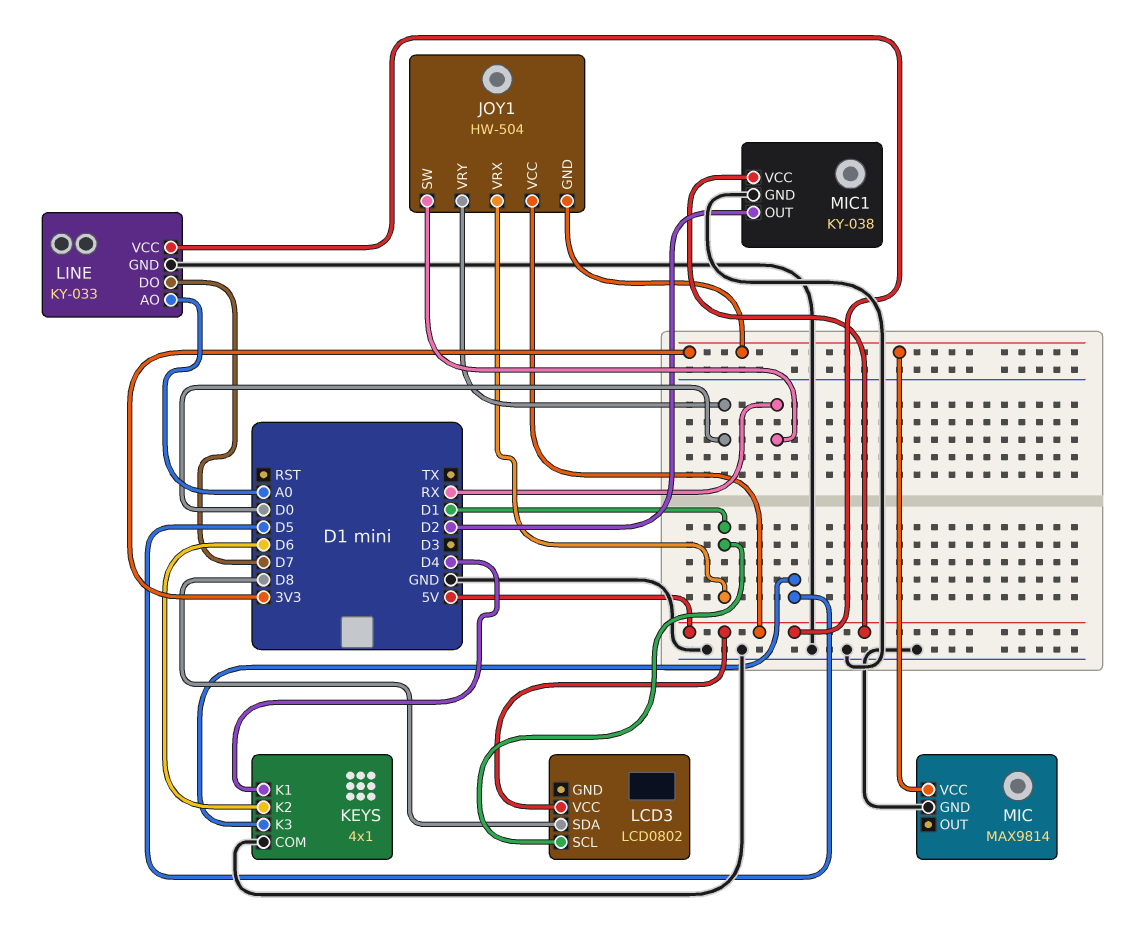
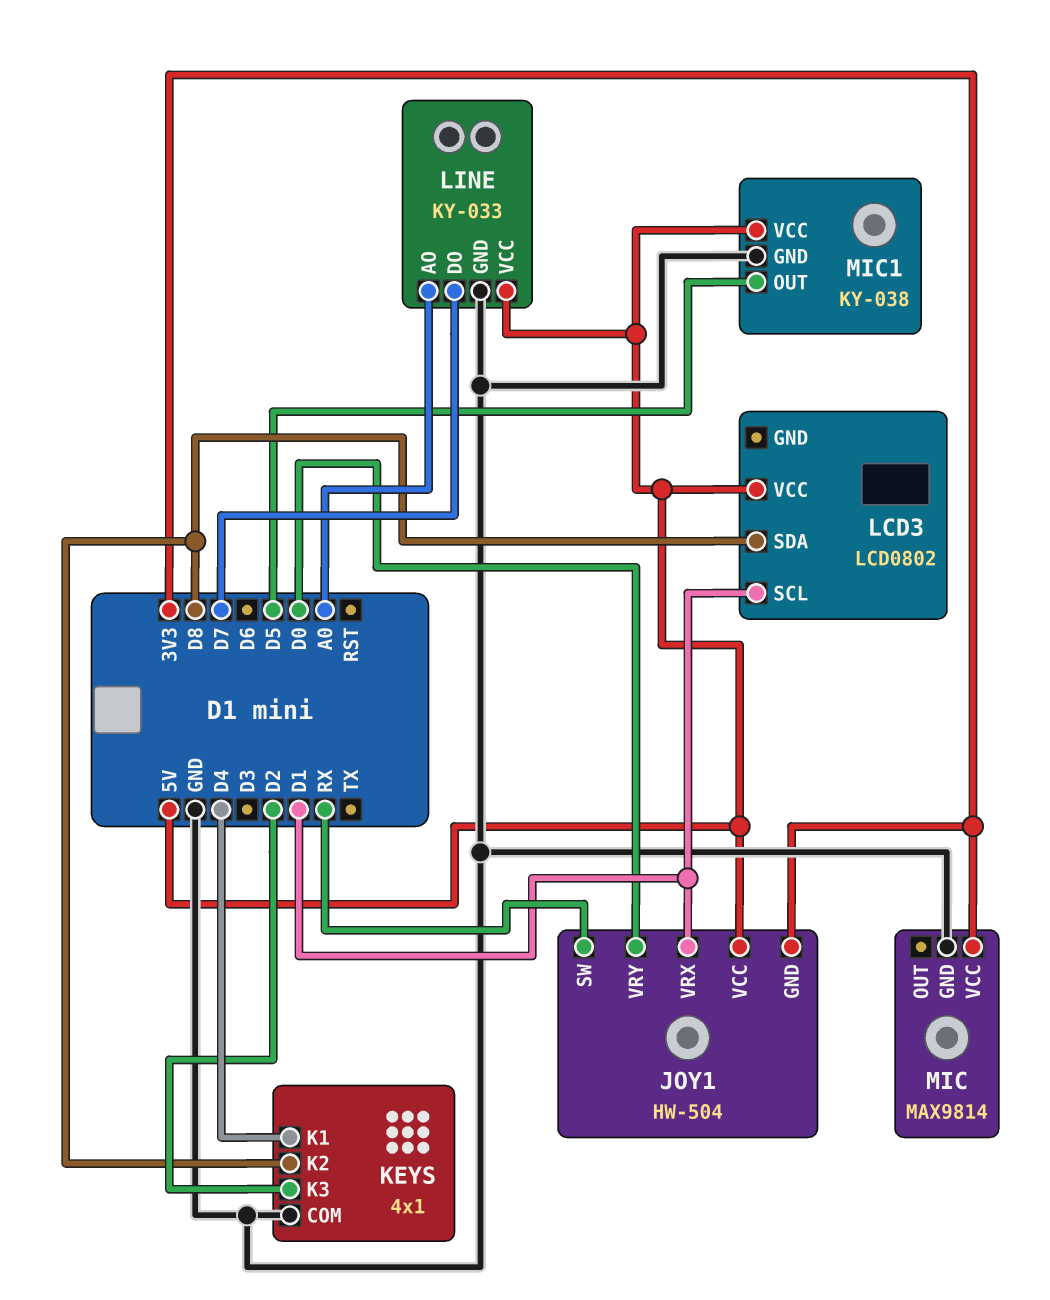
KEYS pin K2: D6 -> D8
KEYS pin K3: D5 -> D2
MIC1 pin OUT: D2 -> D5

